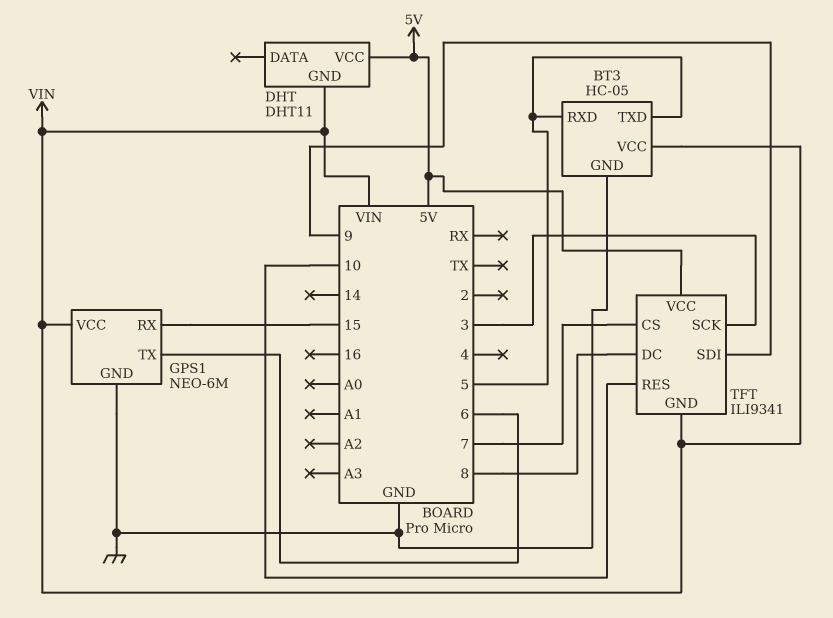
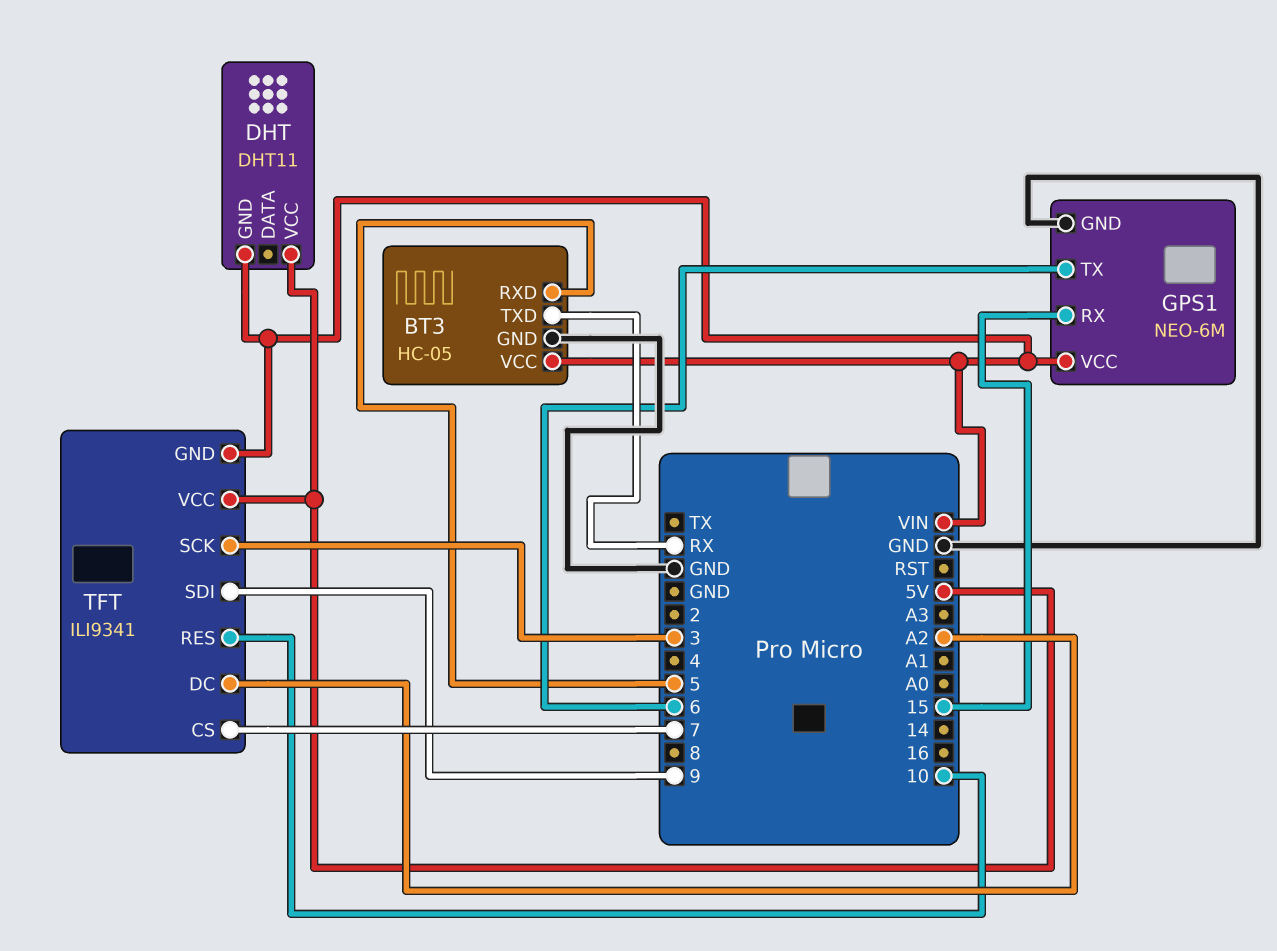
BT3 pin TXD: 5 -> RX
TFT pin DC: 8 -> A2

